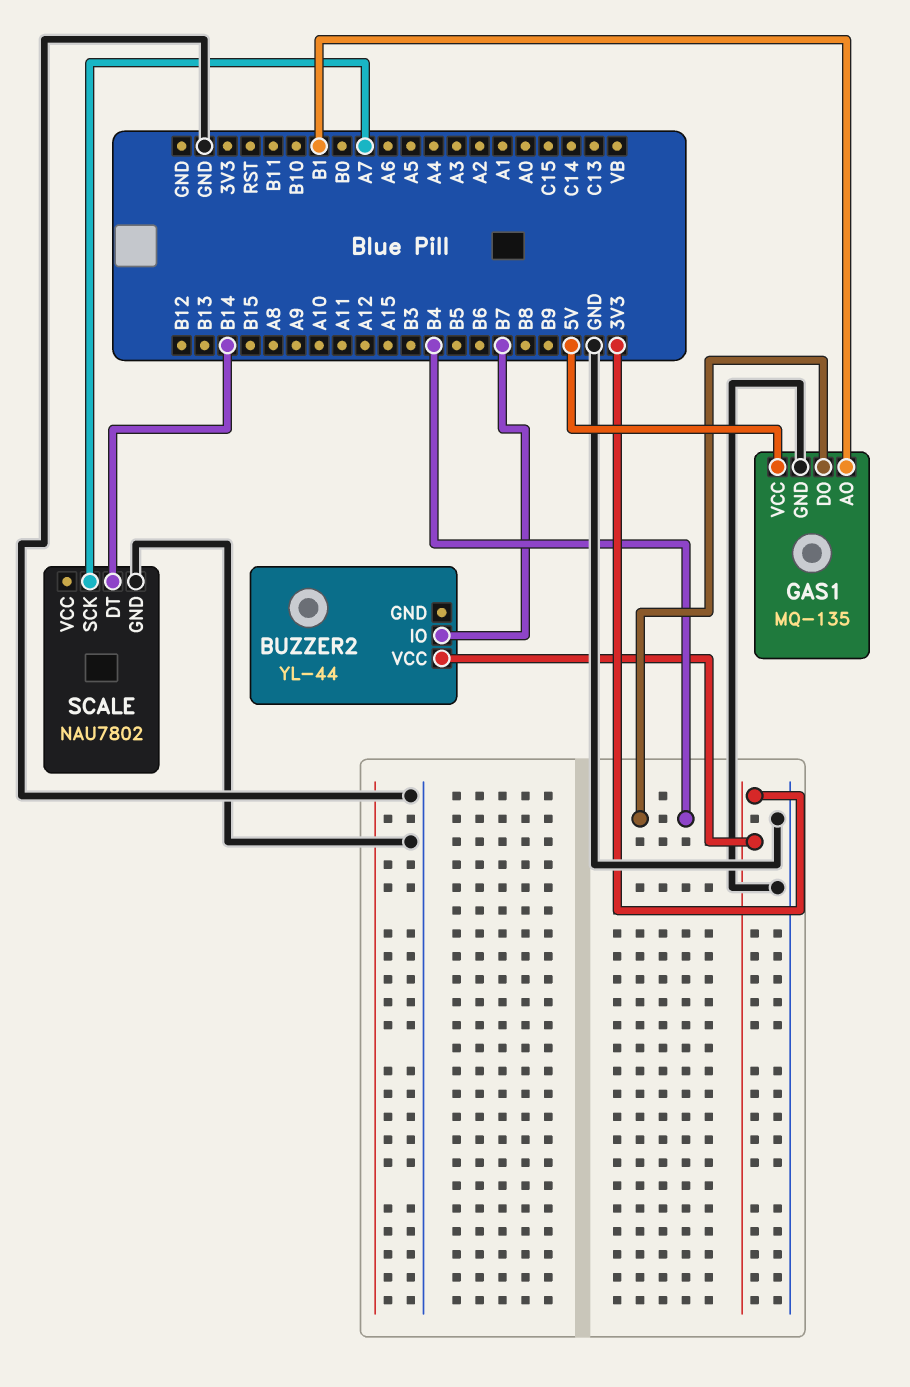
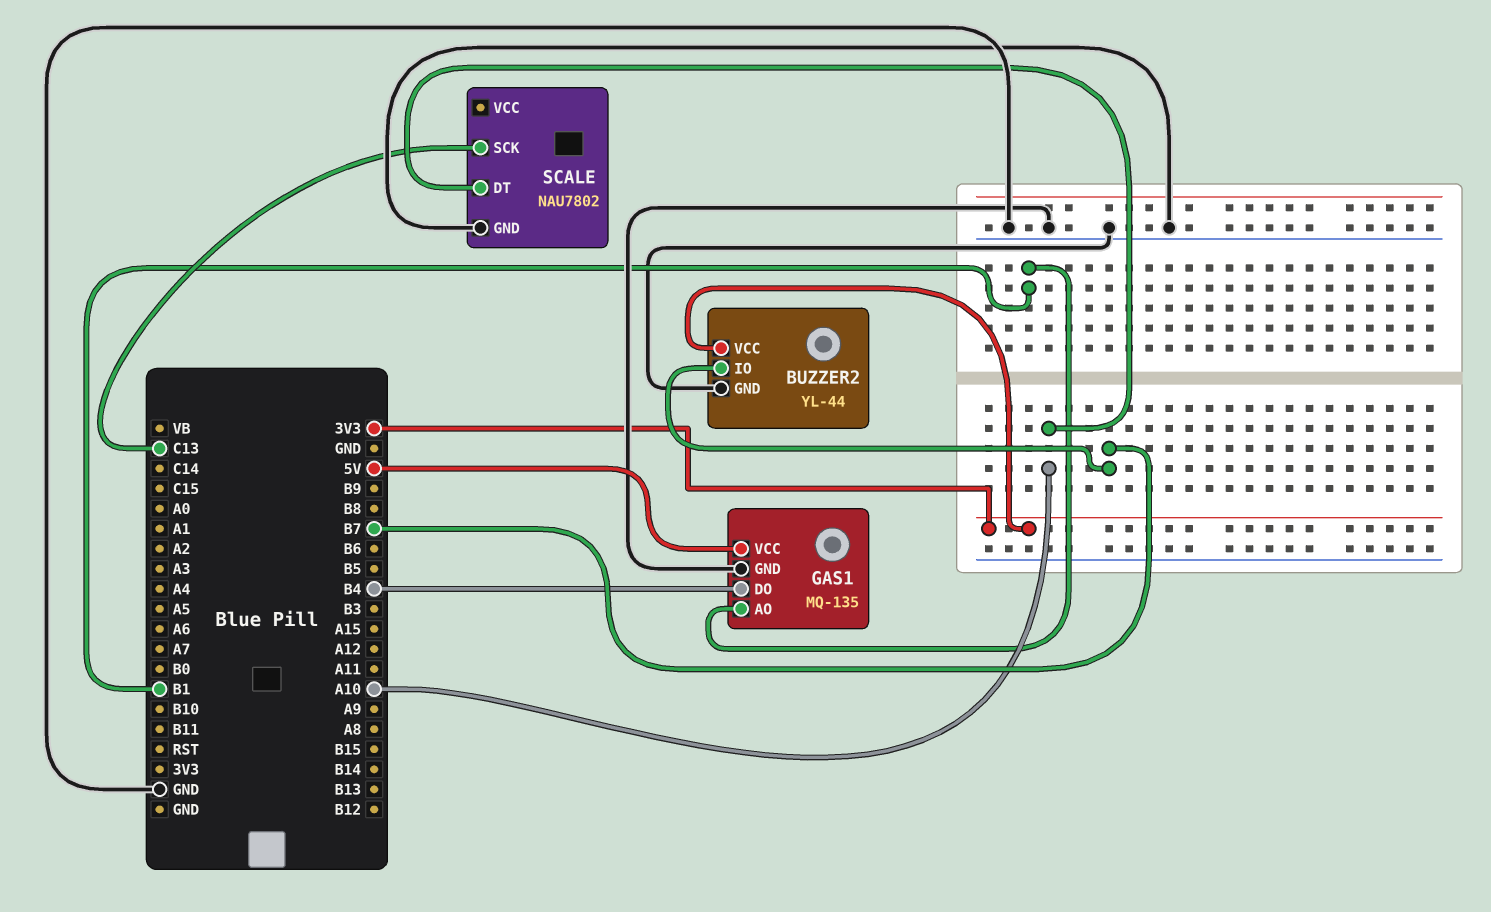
BUZZER2 pin GND: none -> GND
SCALE pin DT: B14 -> A10
SCALE pin SCK: A7 -> C13

